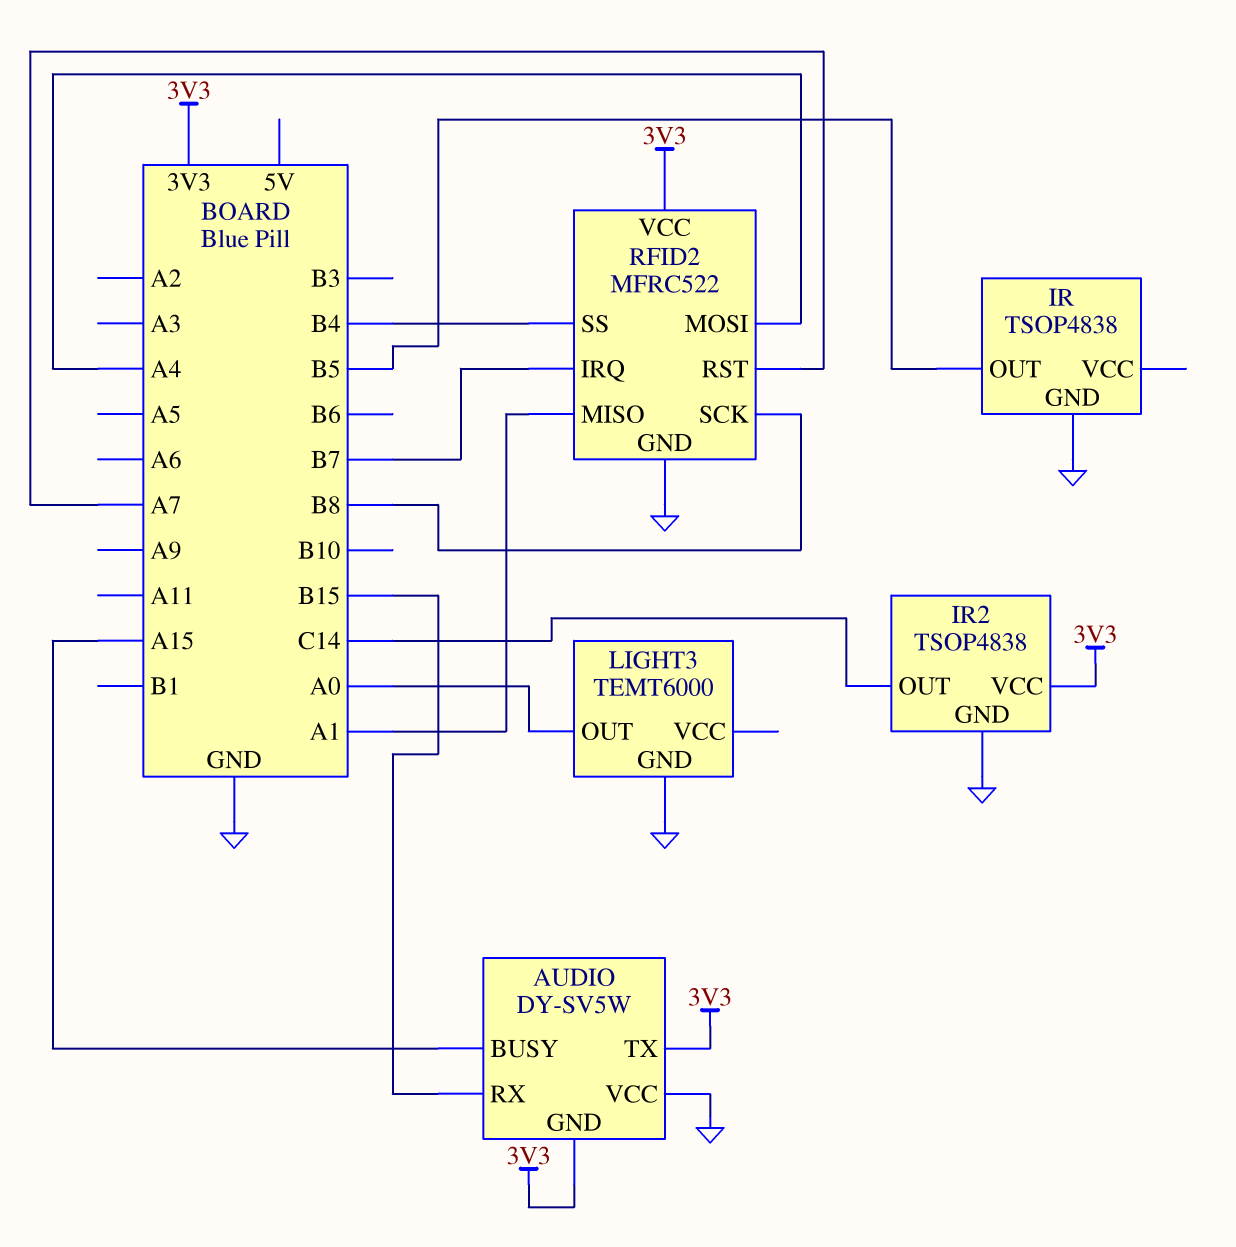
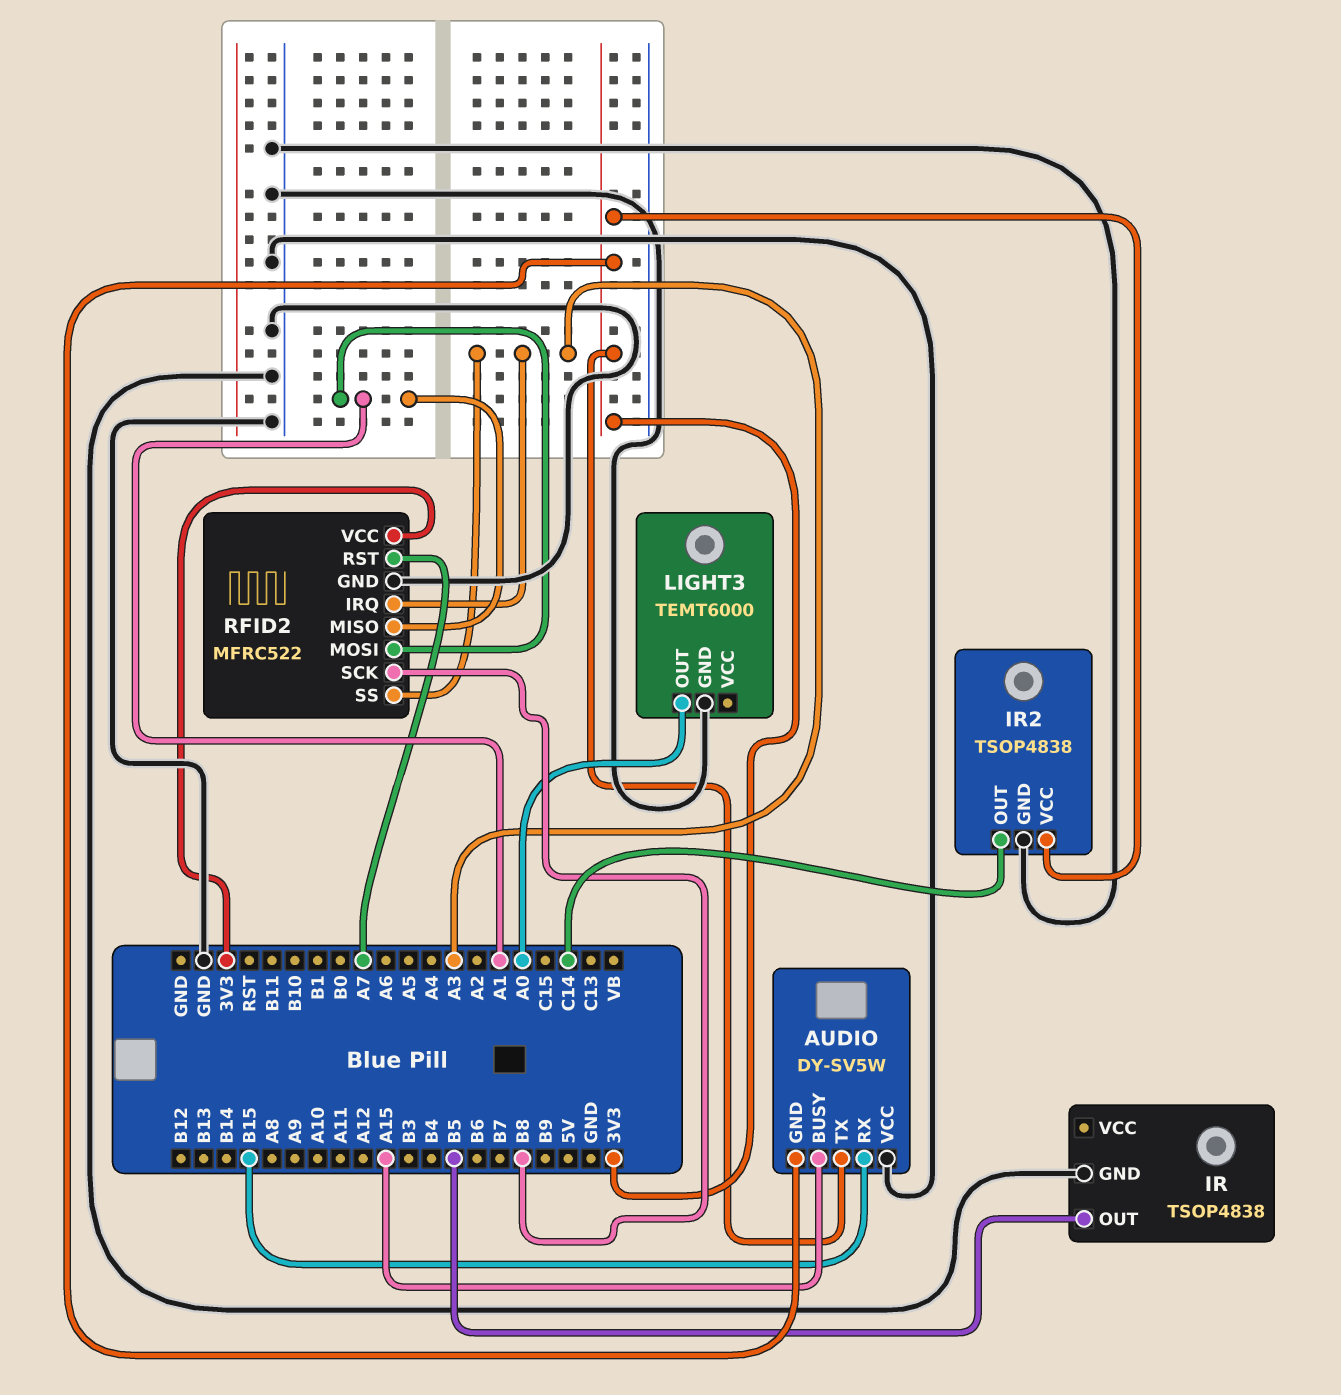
RFID2 pin IRQ: B7 -> A3
RFID2 pin MOSI: A4 -> A1
RFID2 pin SS: B4 -> A3

